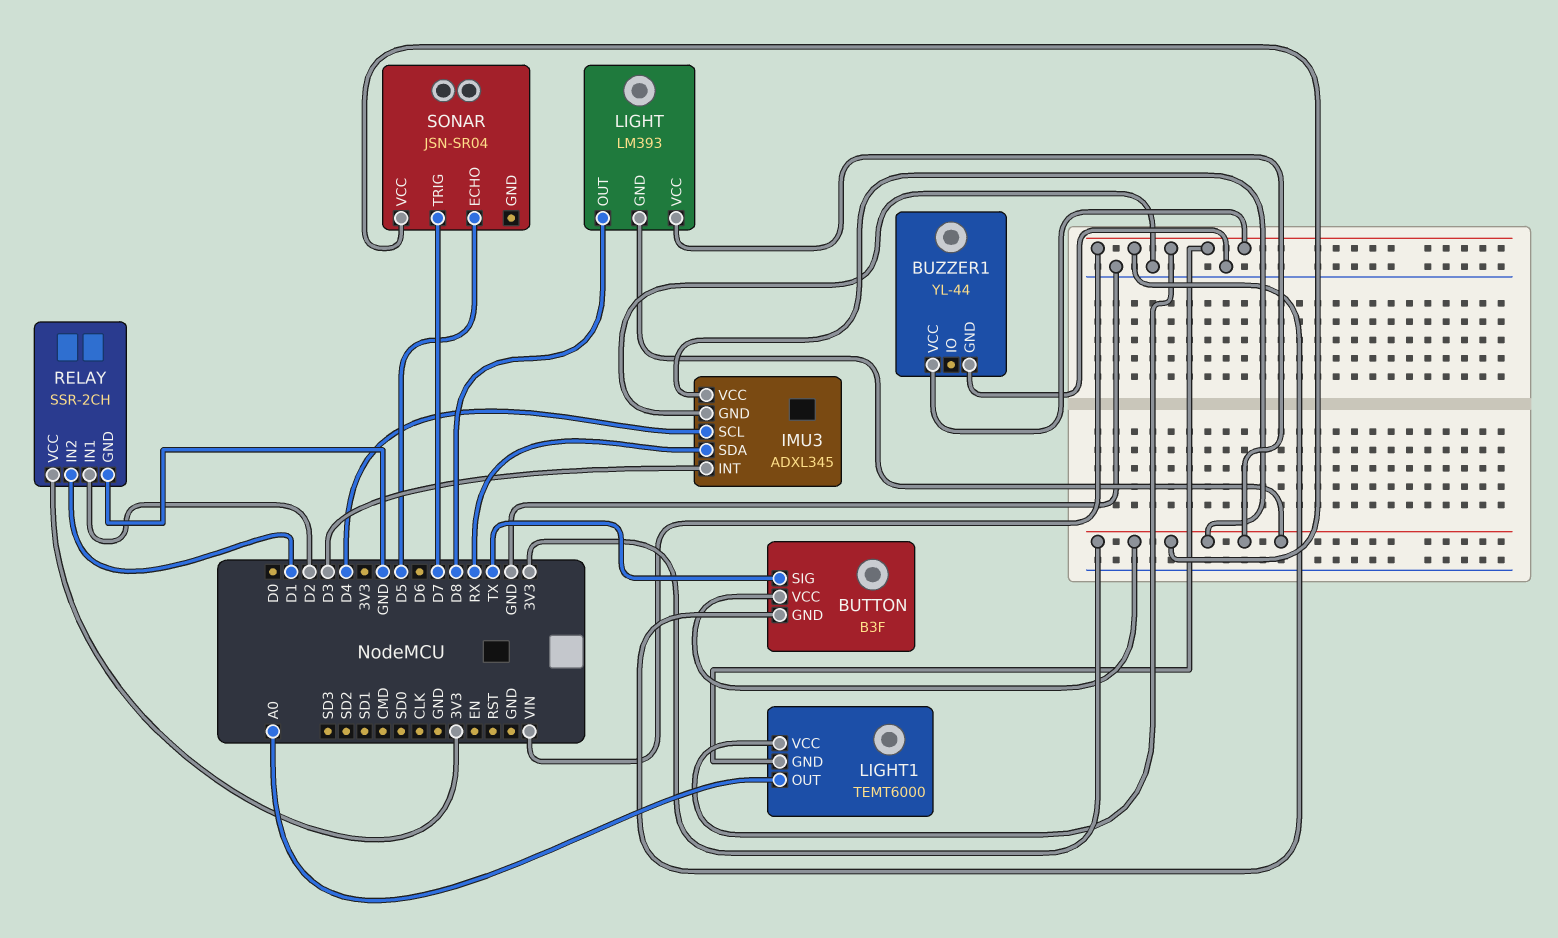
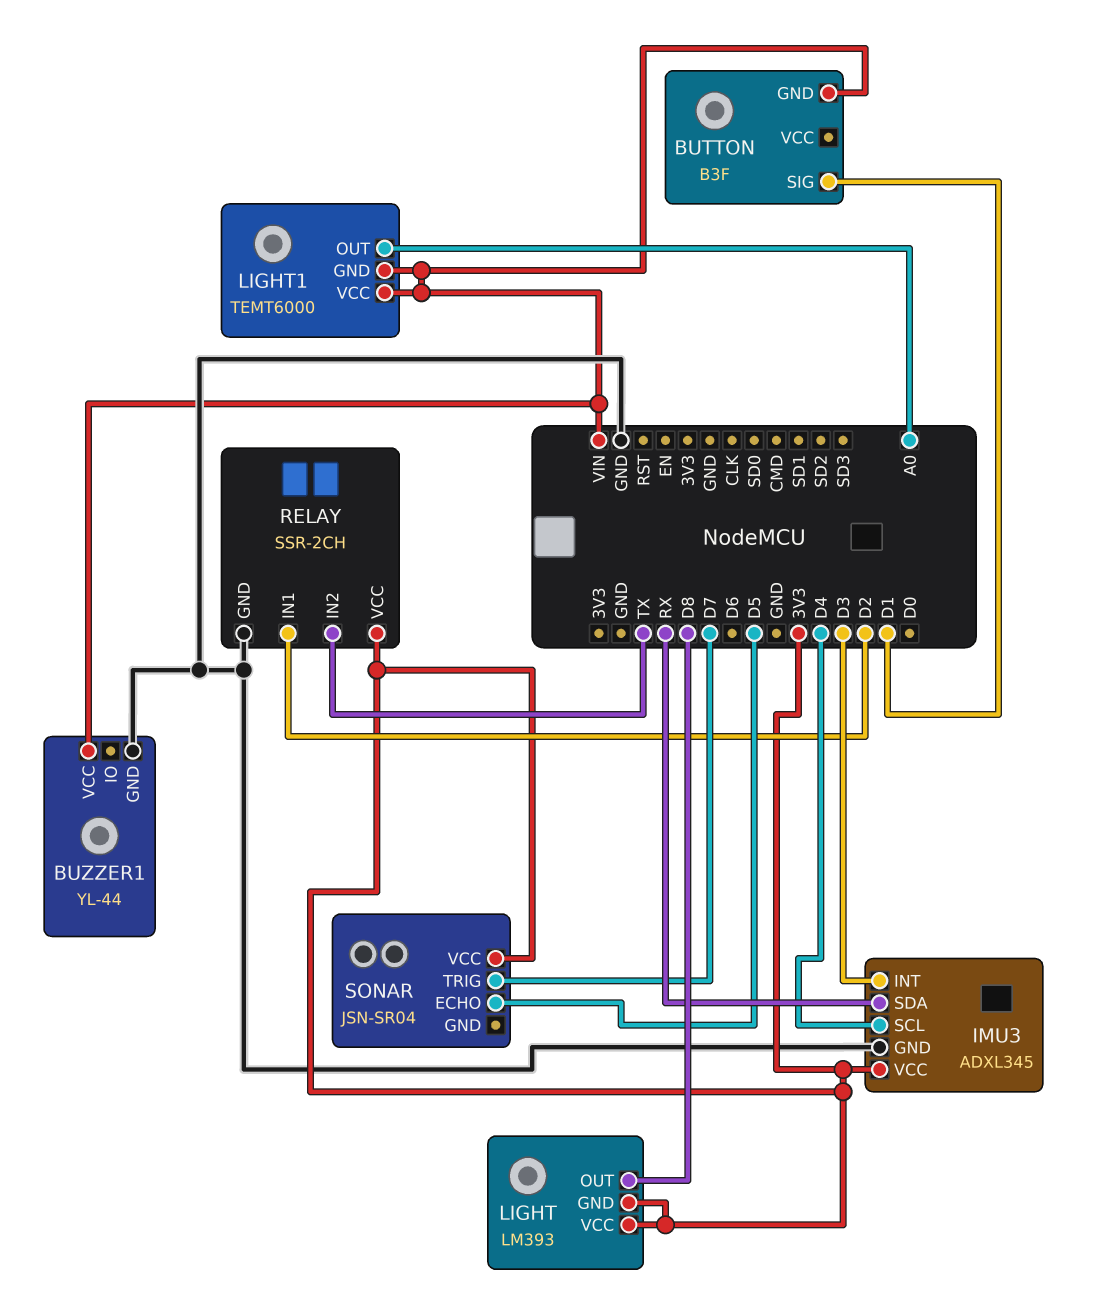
BUTTON pin SIG: TX -> D1
BUTTON pin VCC: 3V3 -> none
RELAY pin IN2: D1 -> TX

